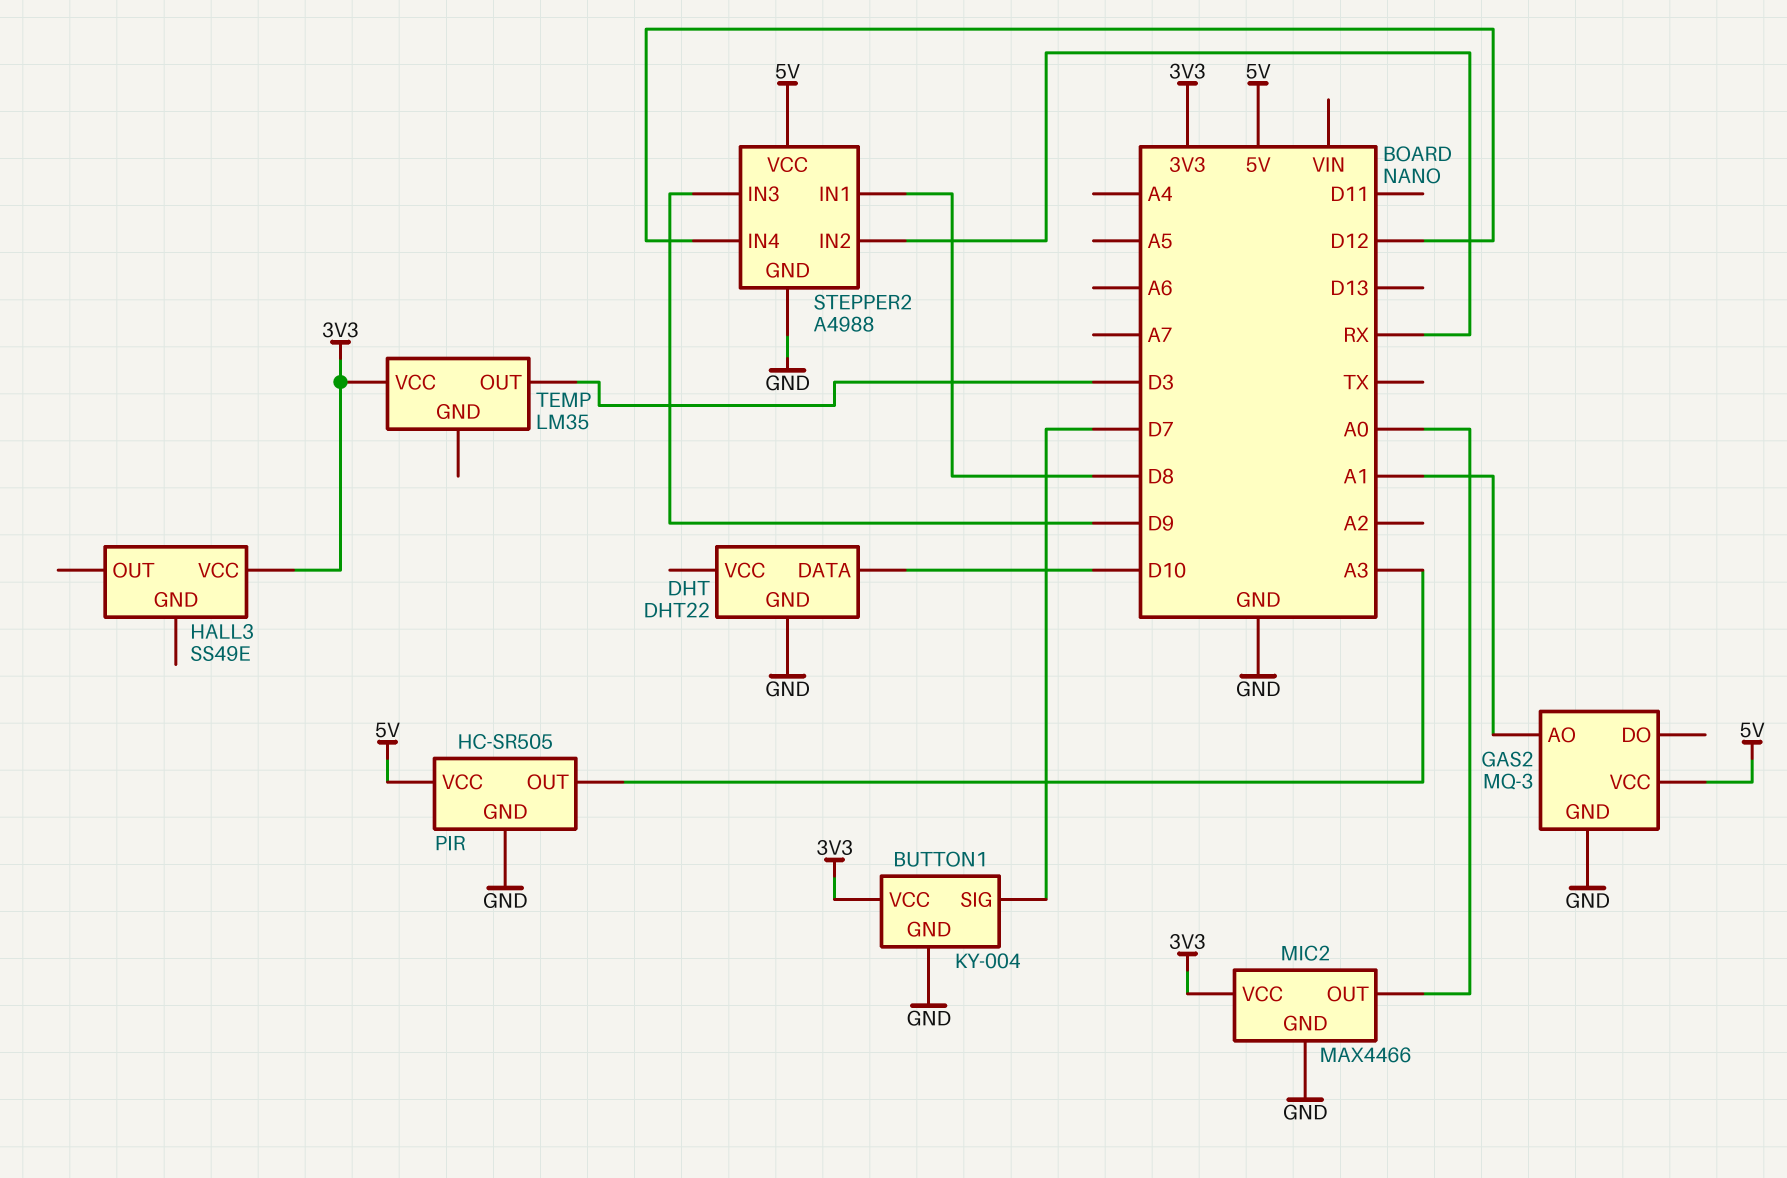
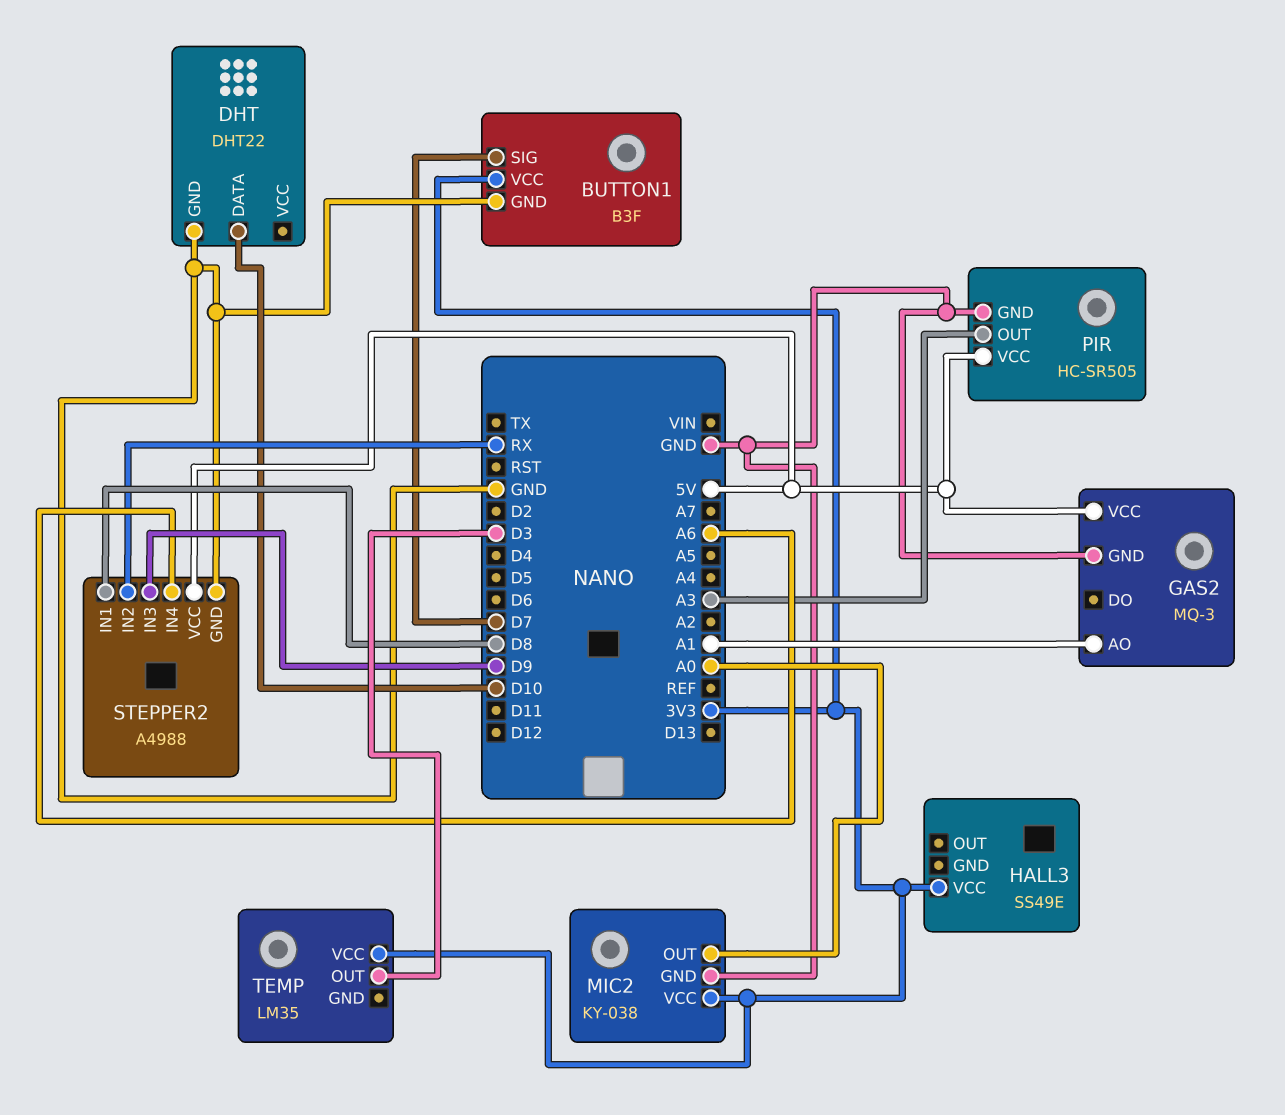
BUTTON1: KY-004 -> B3F
MIC2: MAX4466 -> KY-038
STEPPER2 pin IN4: D12 -> A6

